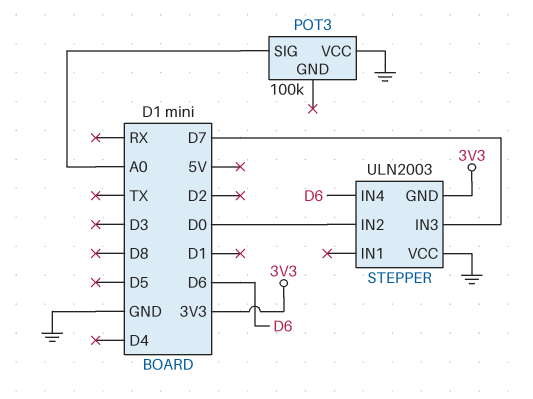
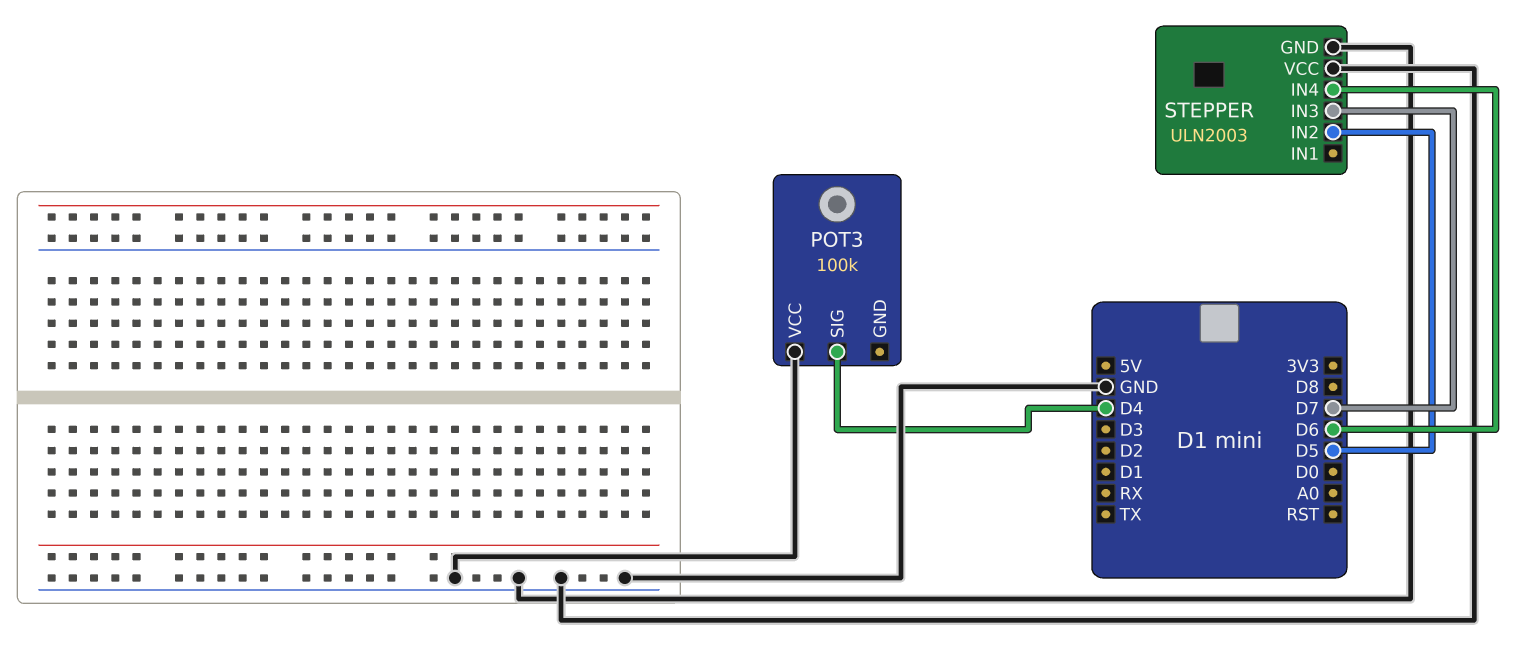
POT3 pin SIG: A0 -> D4
STEPPER pin GND: 3V3 -> GND
STEPPER pin IN2: D0 -> D5

